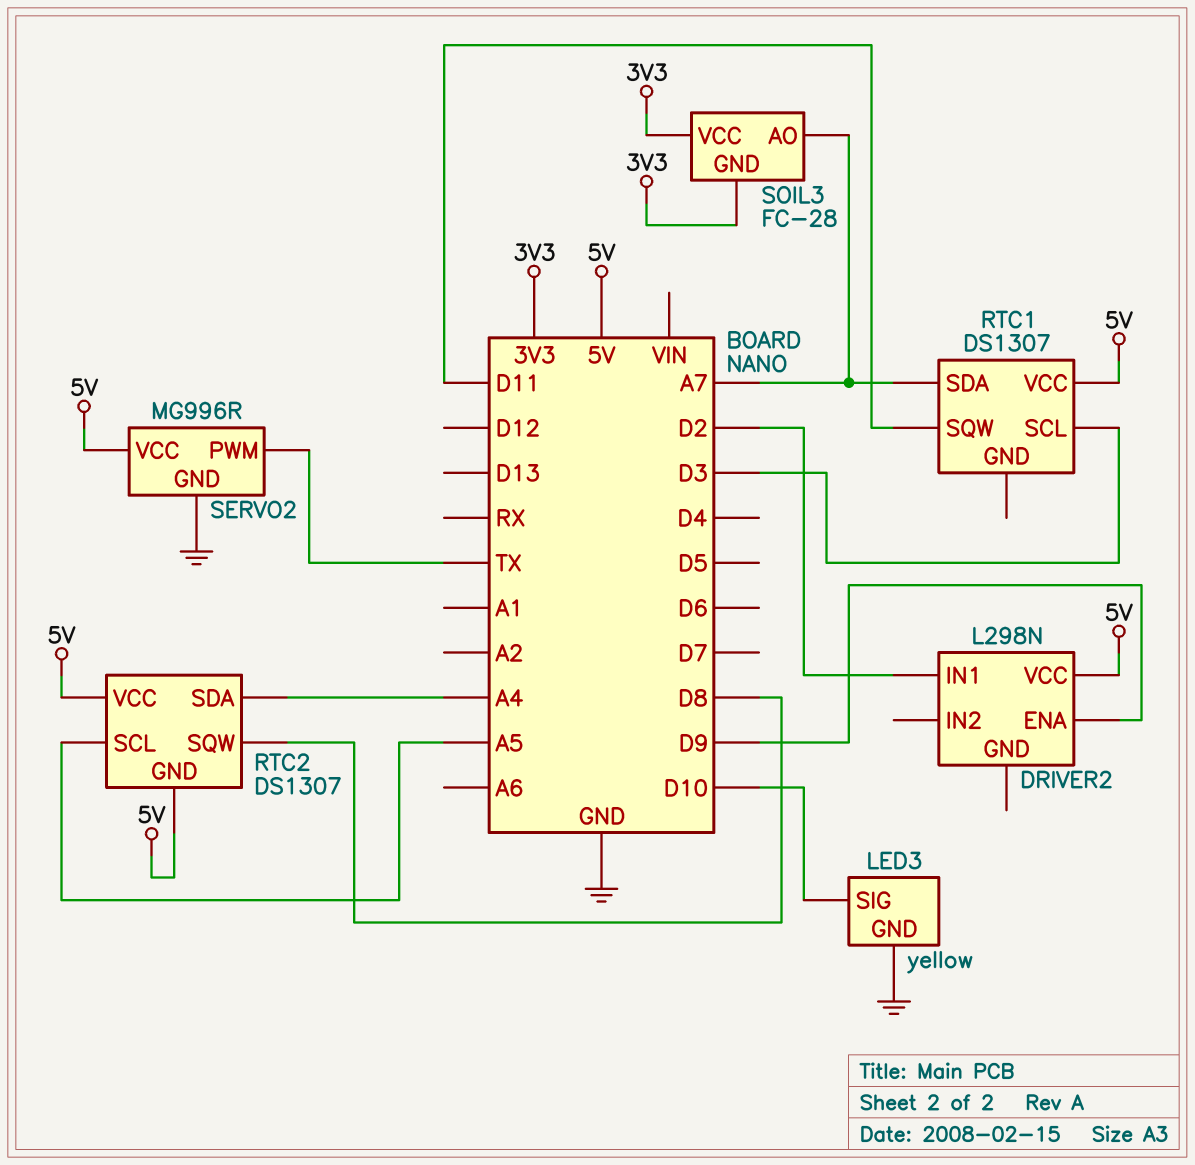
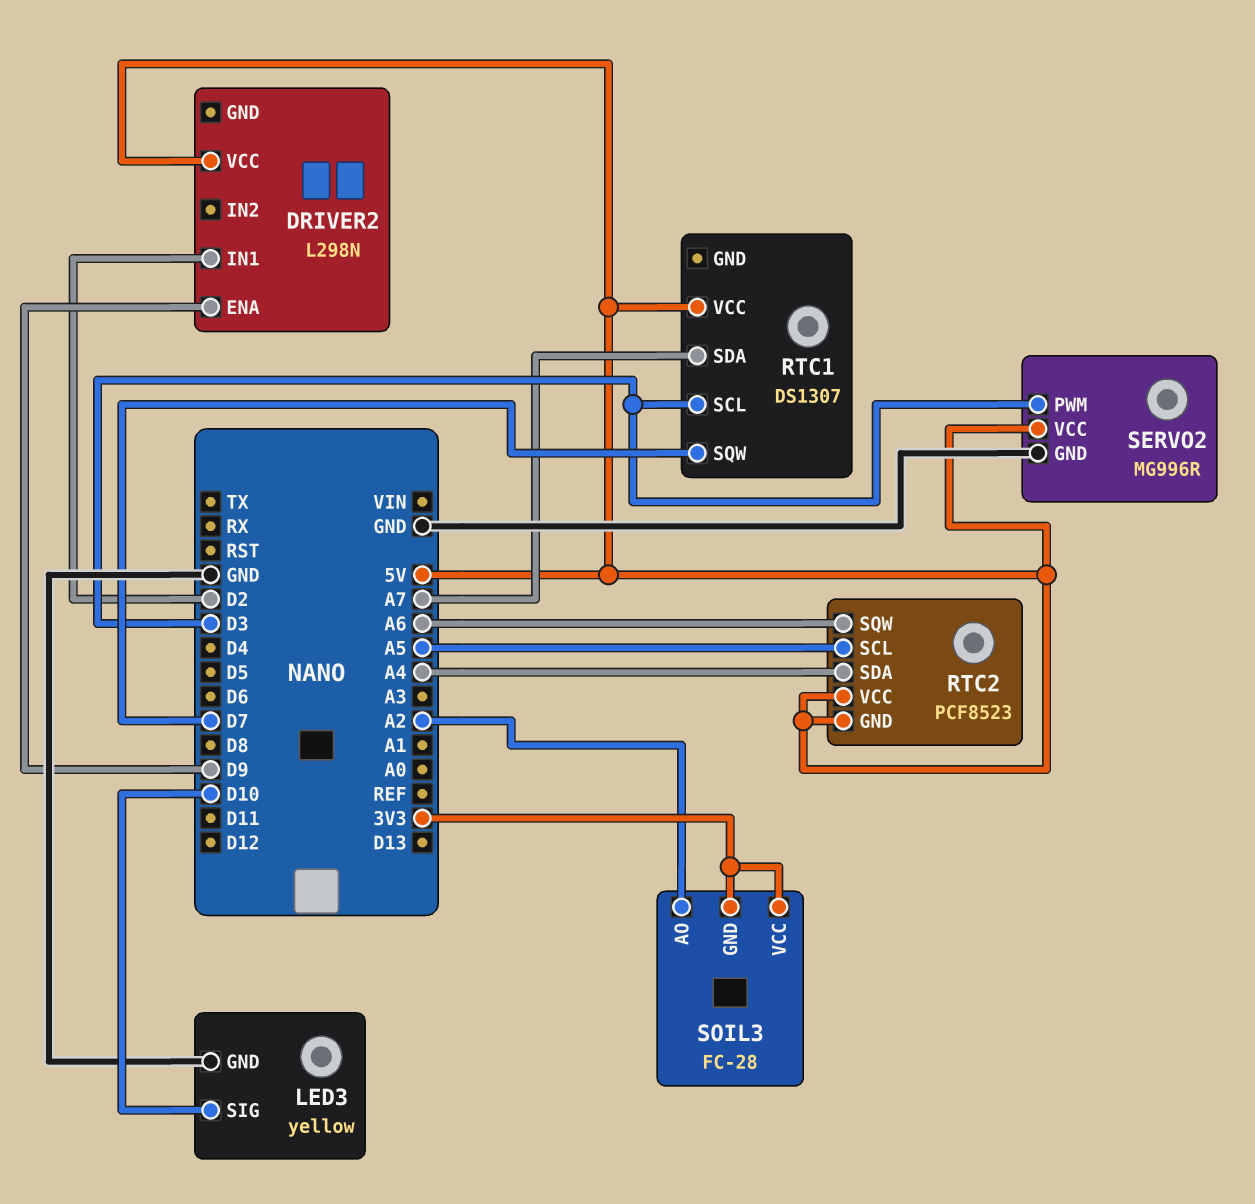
RTC1 pin SQW: D11 -> D7
RTC2: DS1307 -> PCF8523
RTC2 pin SQW: D8 -> A6
SERVO2 pin PWM: TX -> D3
SOIL3 pin AO: A7 -> A2

